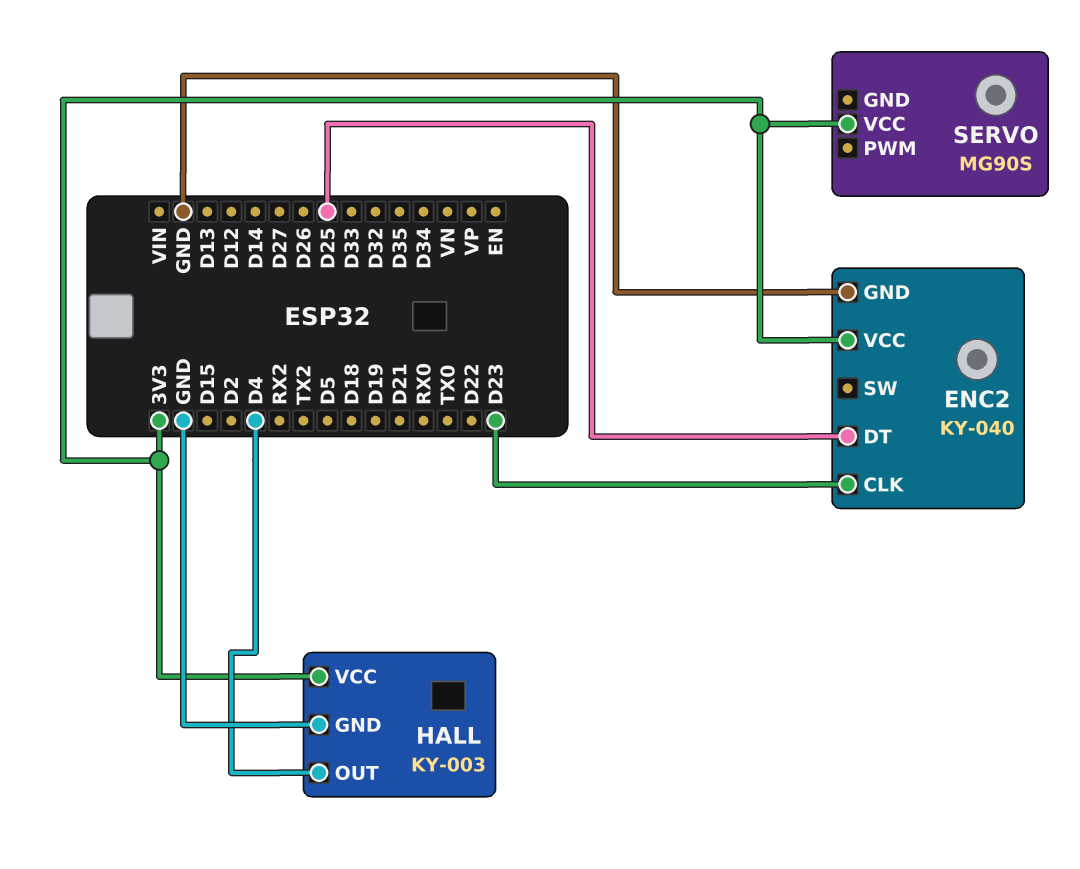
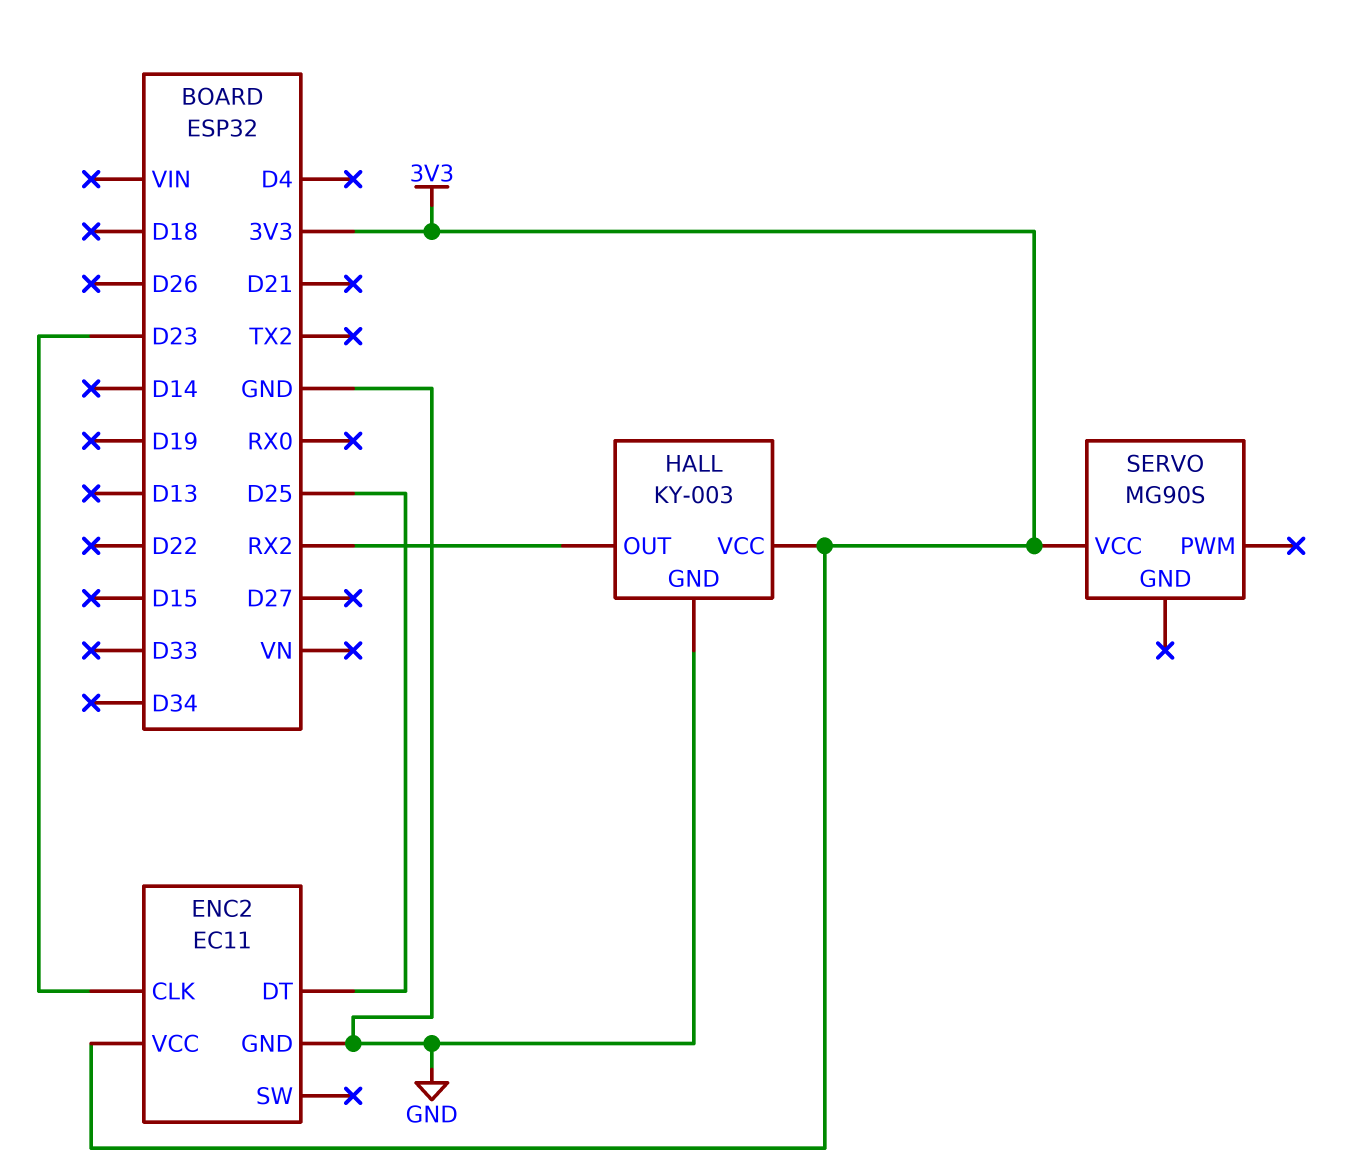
ENC2: KY-040 -> EC11
HALL pin OUT: D4 -> RX2

